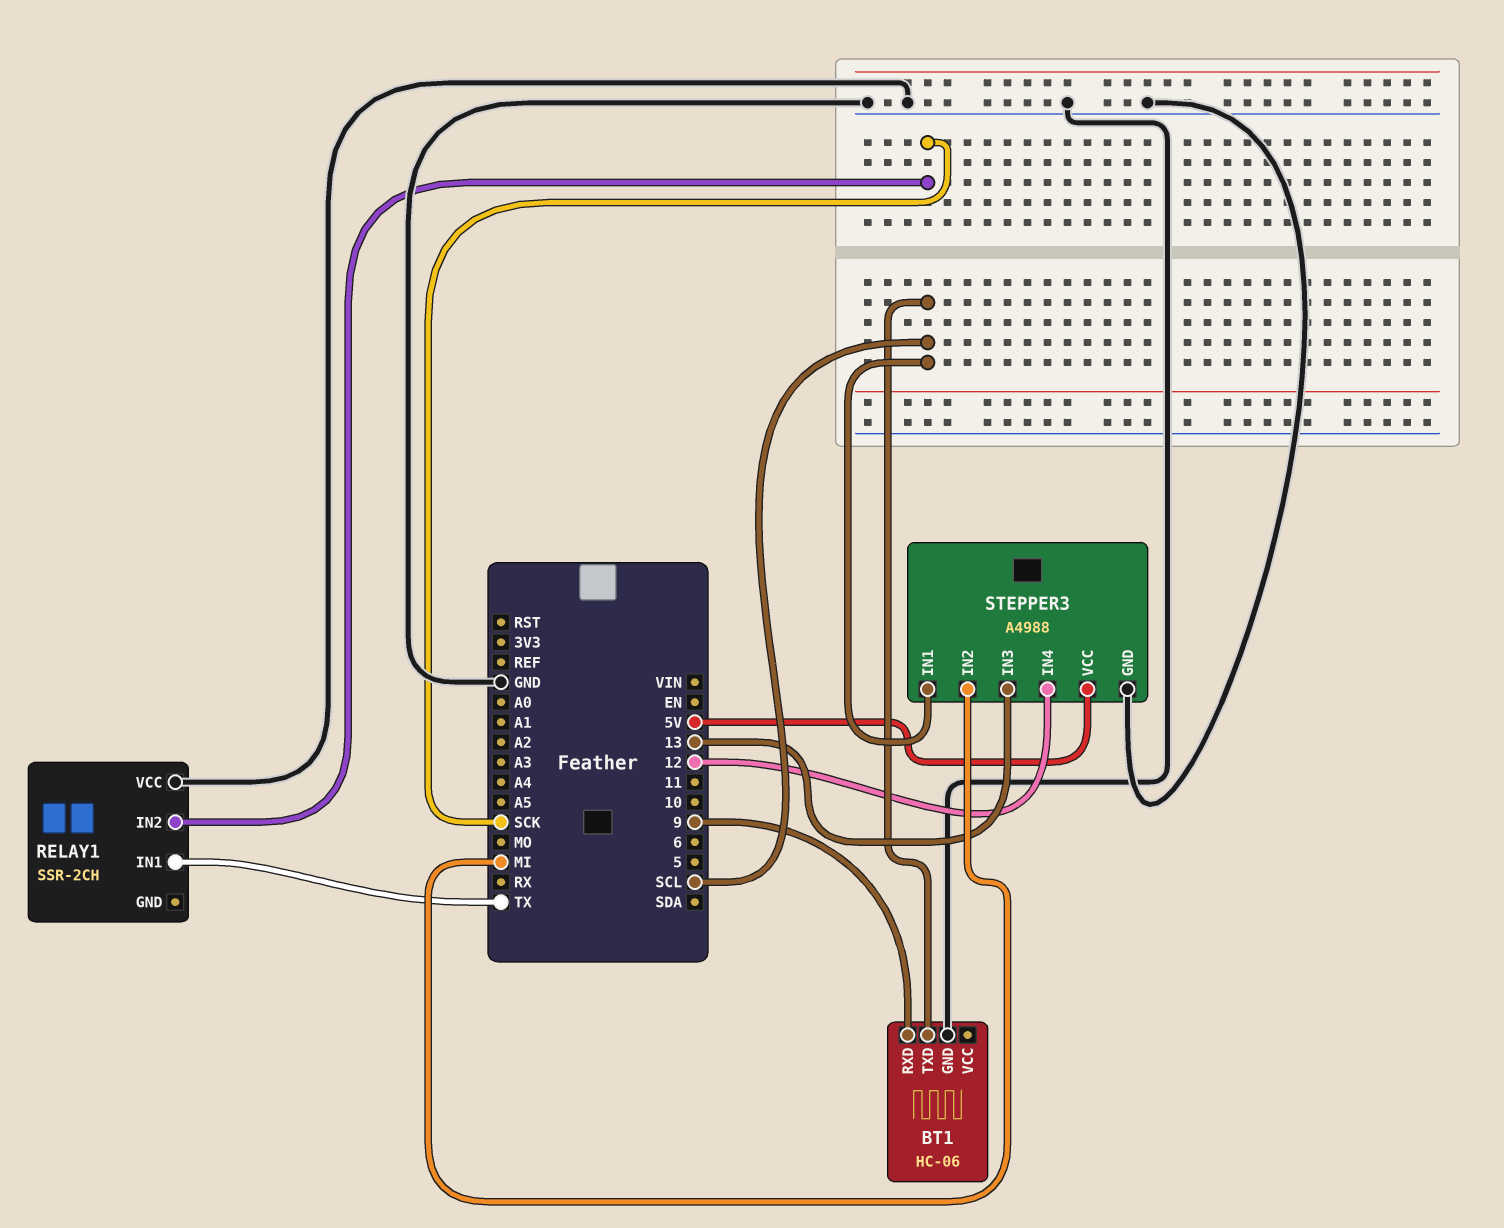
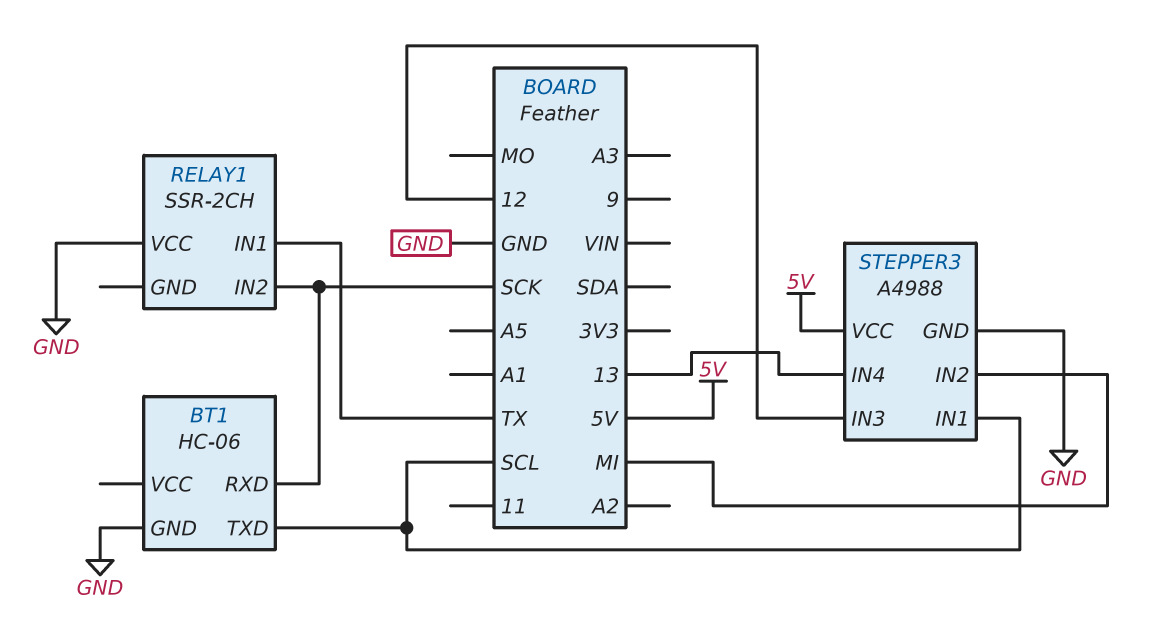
BT1 pin RXD: 9 -> SCK
STEPPER3 pin IN3: 13 -> 12
STEPPER3 pin IN4: 12 -> 13

